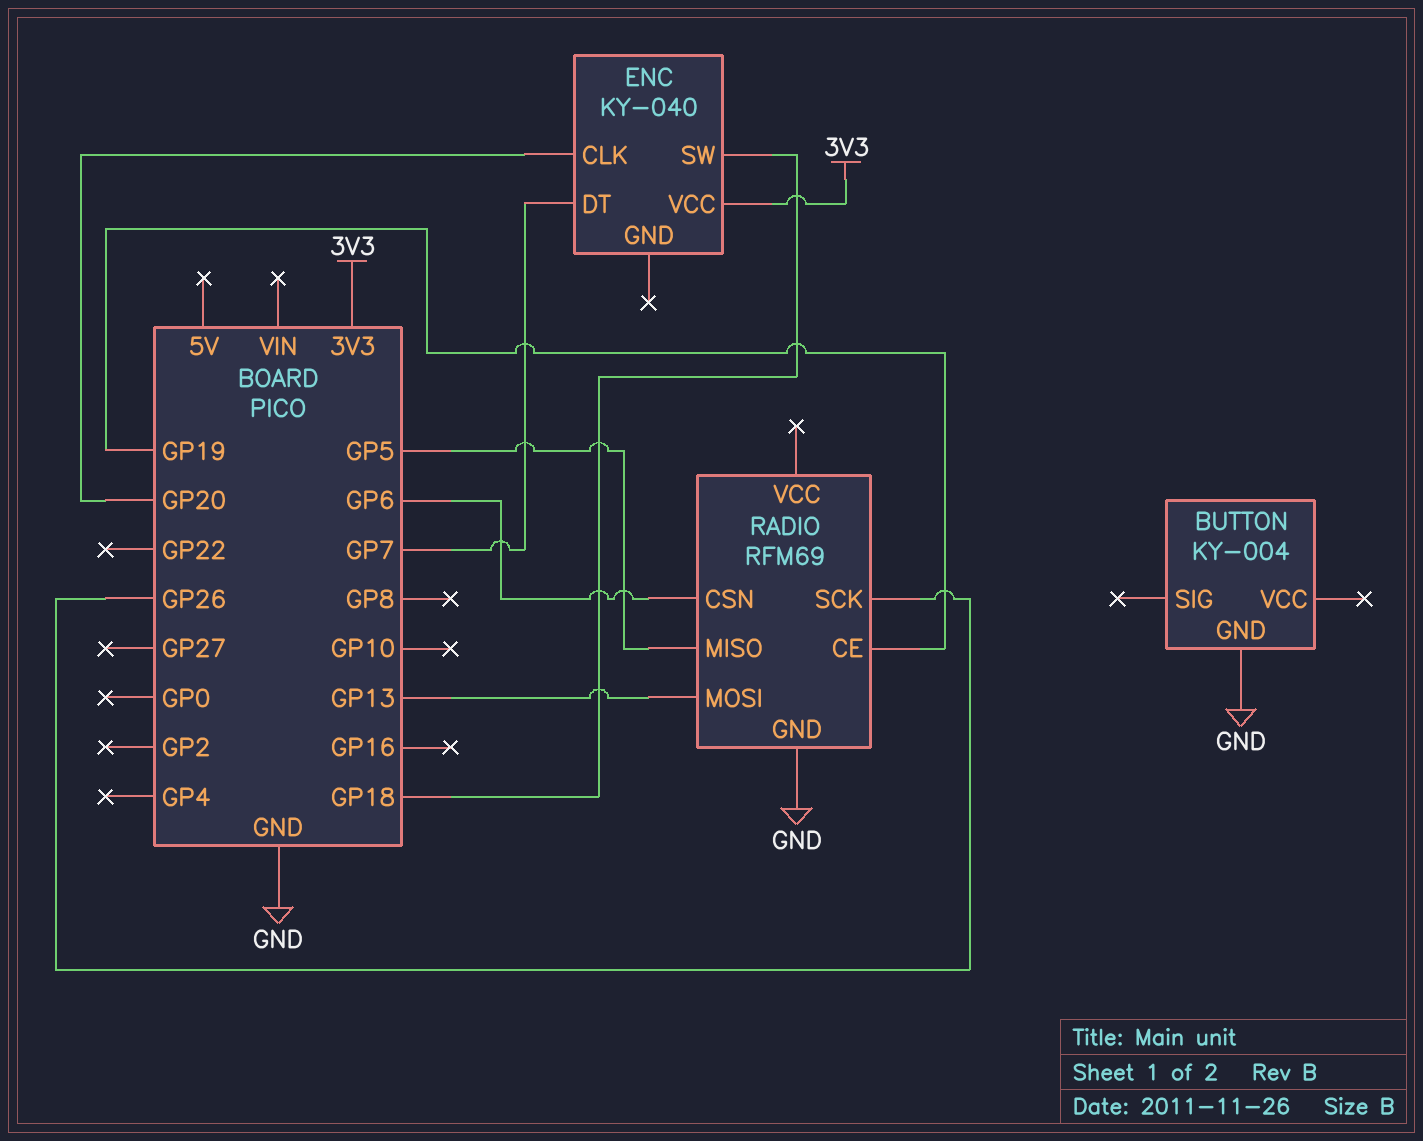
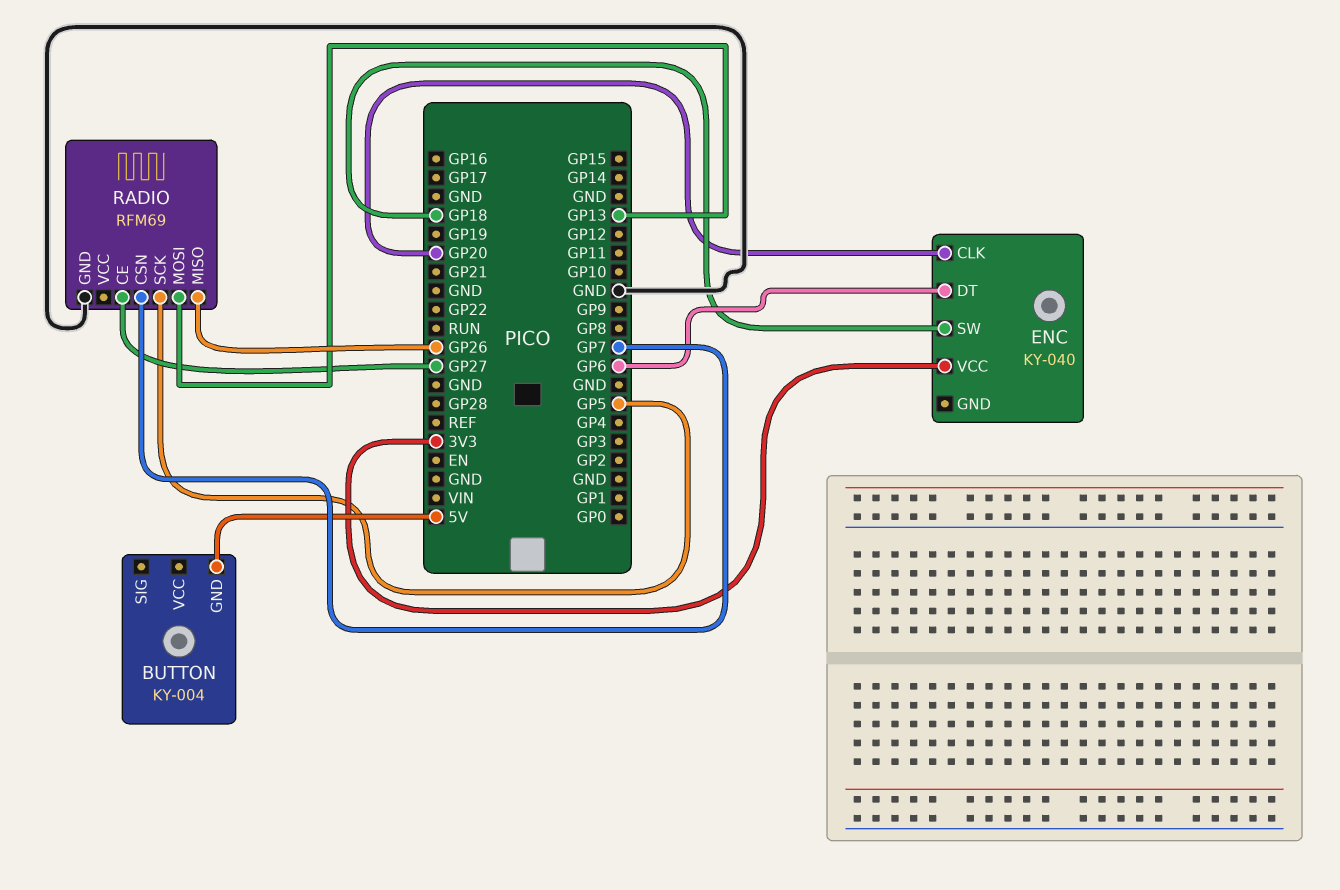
BUTTON pin GND: GND -> 5V
ENC pin DT: GP7 -> GP6
RADIO pin CE: GP19 -> GP27
RADIO pin CSN: GP6 -> GP7
RADIO pin MISO: GP5 -> GP26
RADIO pin SCK: GP26 -> GP5

